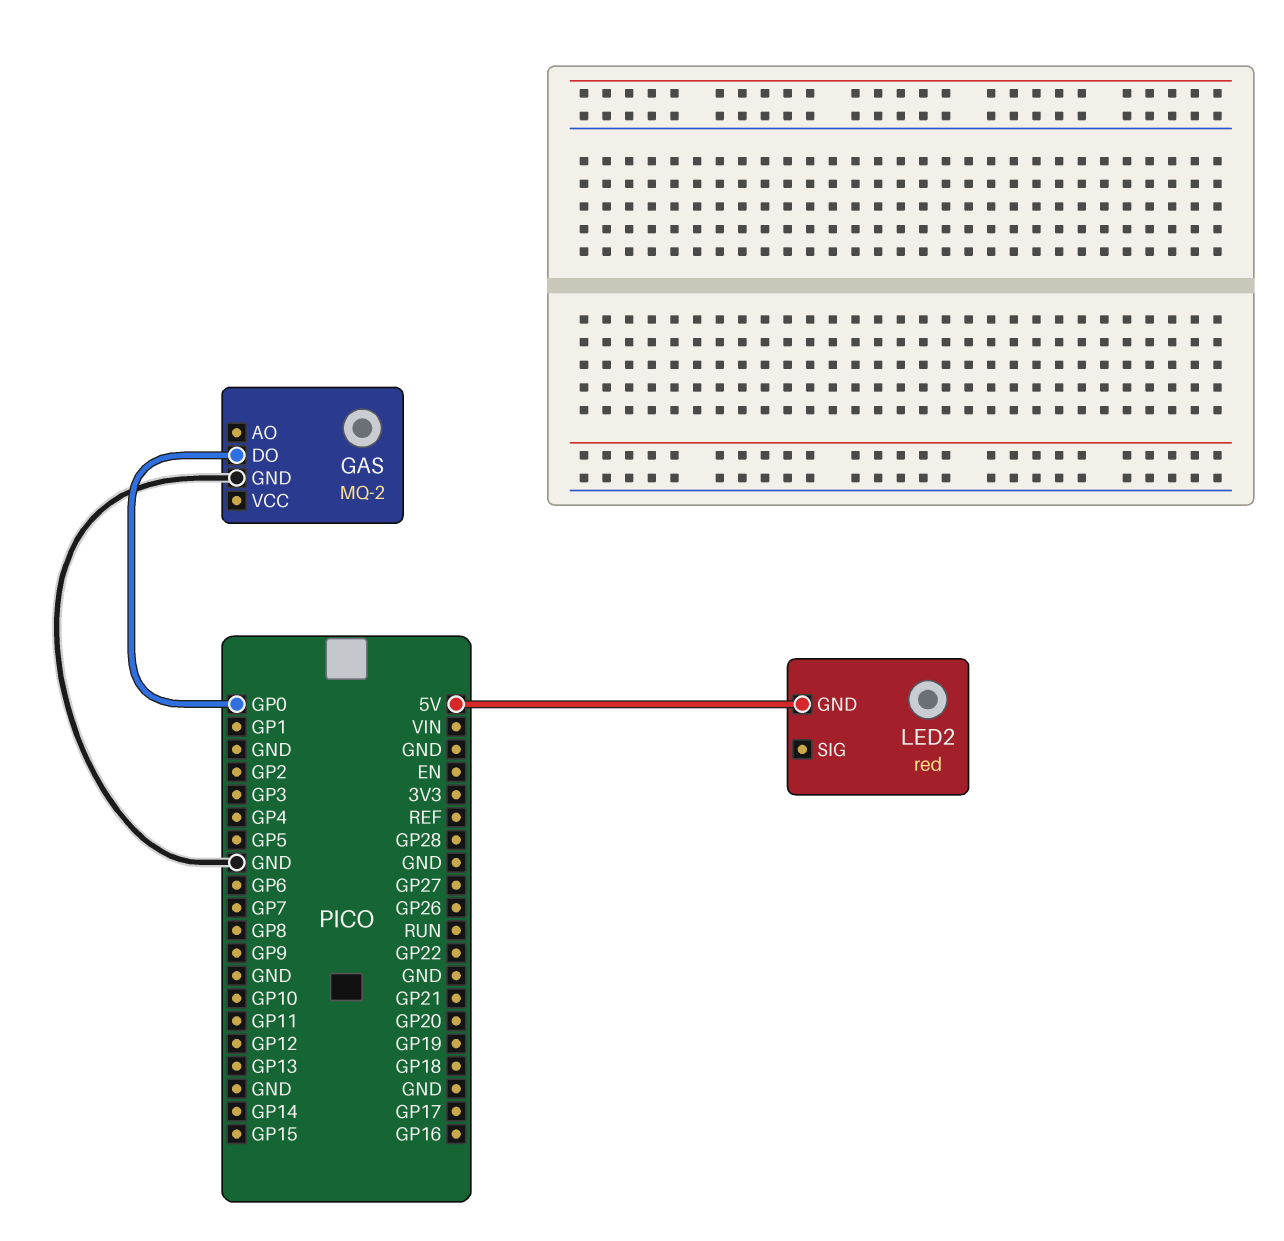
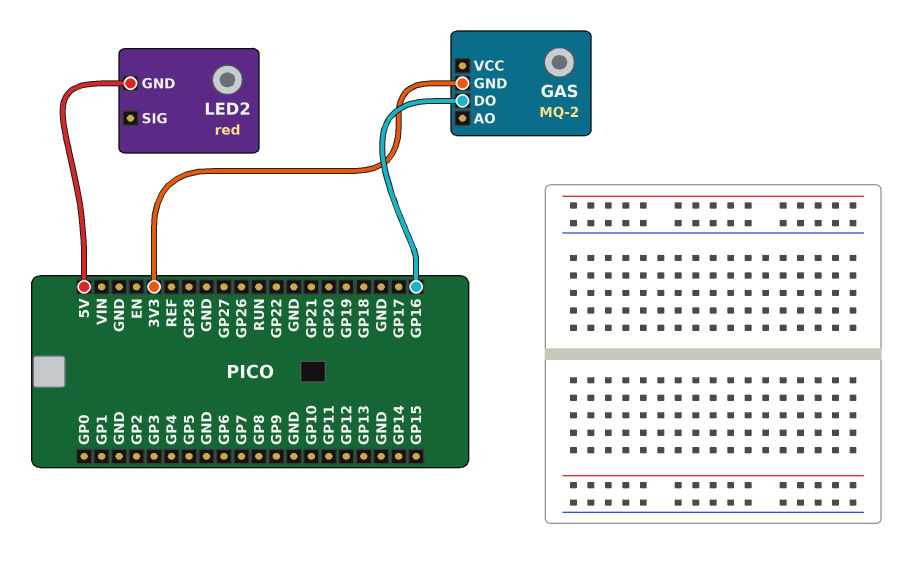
GAS pin DO: GP0 -> GP16
GAS pin GND: GND -> 3V3

